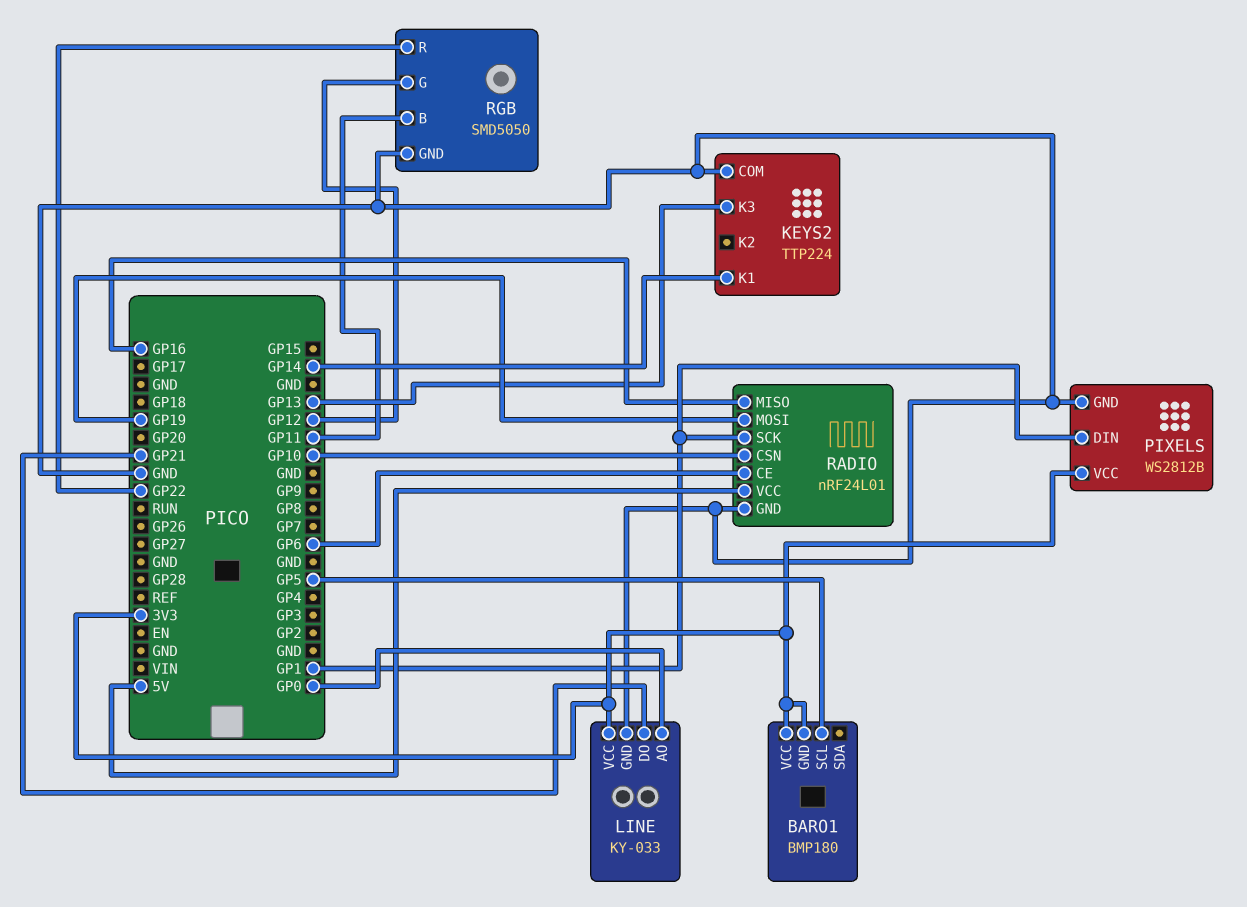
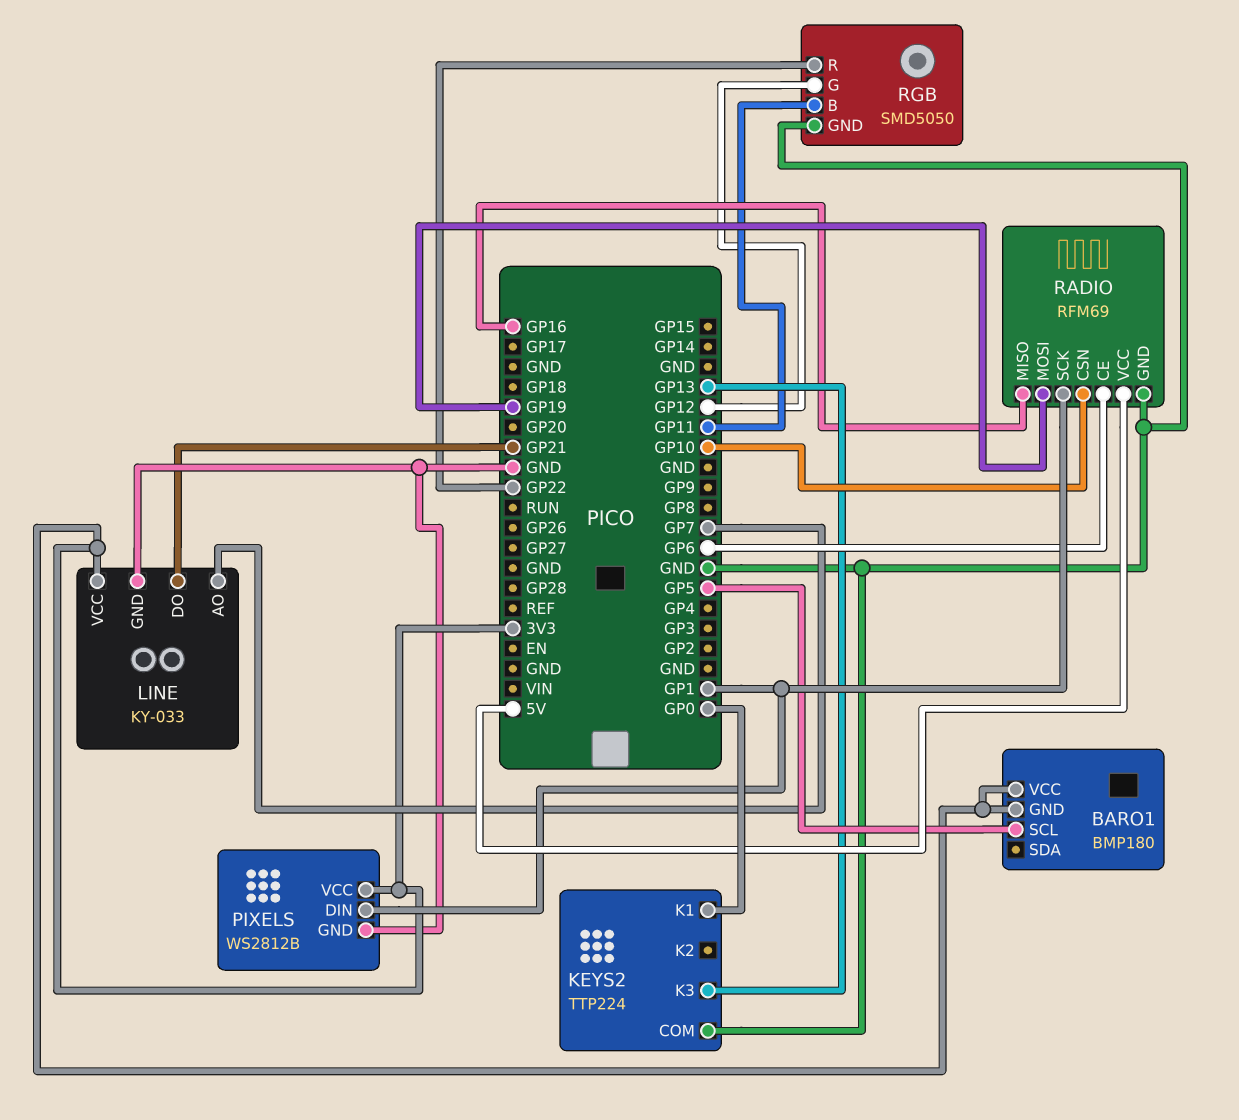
KEYS2 pin K1: GP14 -> GP0
LINE pin AO: GP0 -> GP7
RADIO: nRF24L01 -> RFM69

